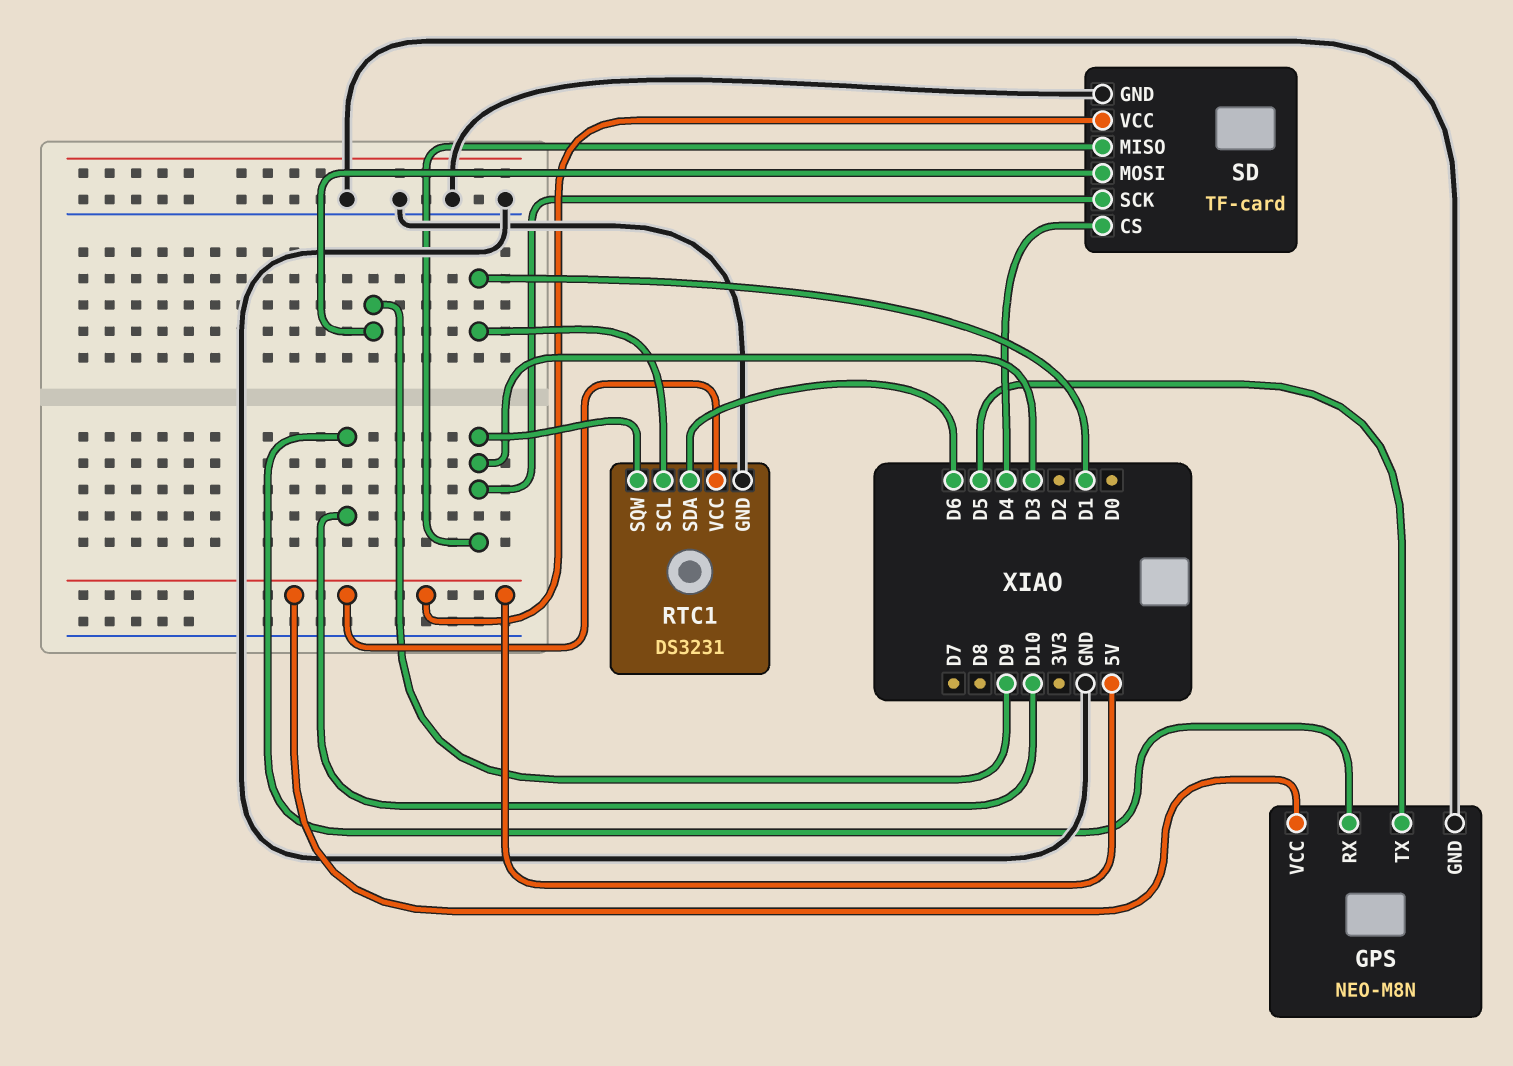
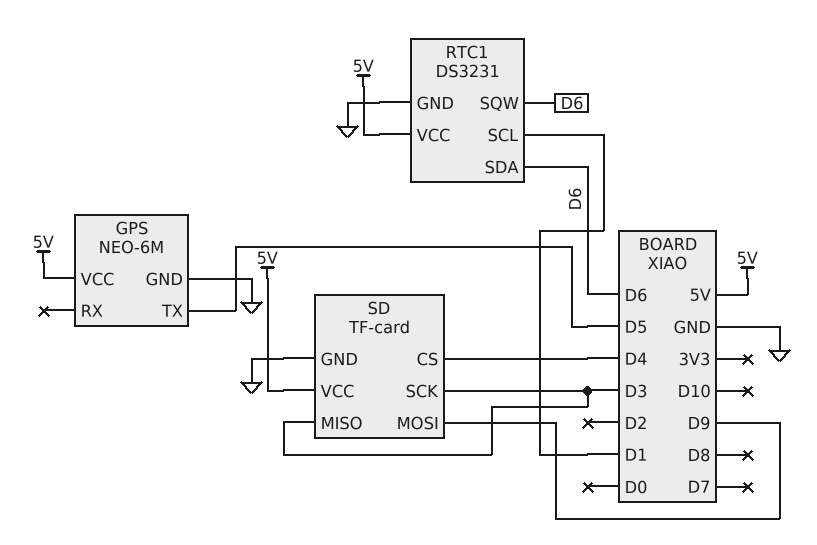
GPS: NEO-M8N -> NEO-6M
GPS pin RX: D10 -> none
RTC1 pin SQW: D3 -> D6

